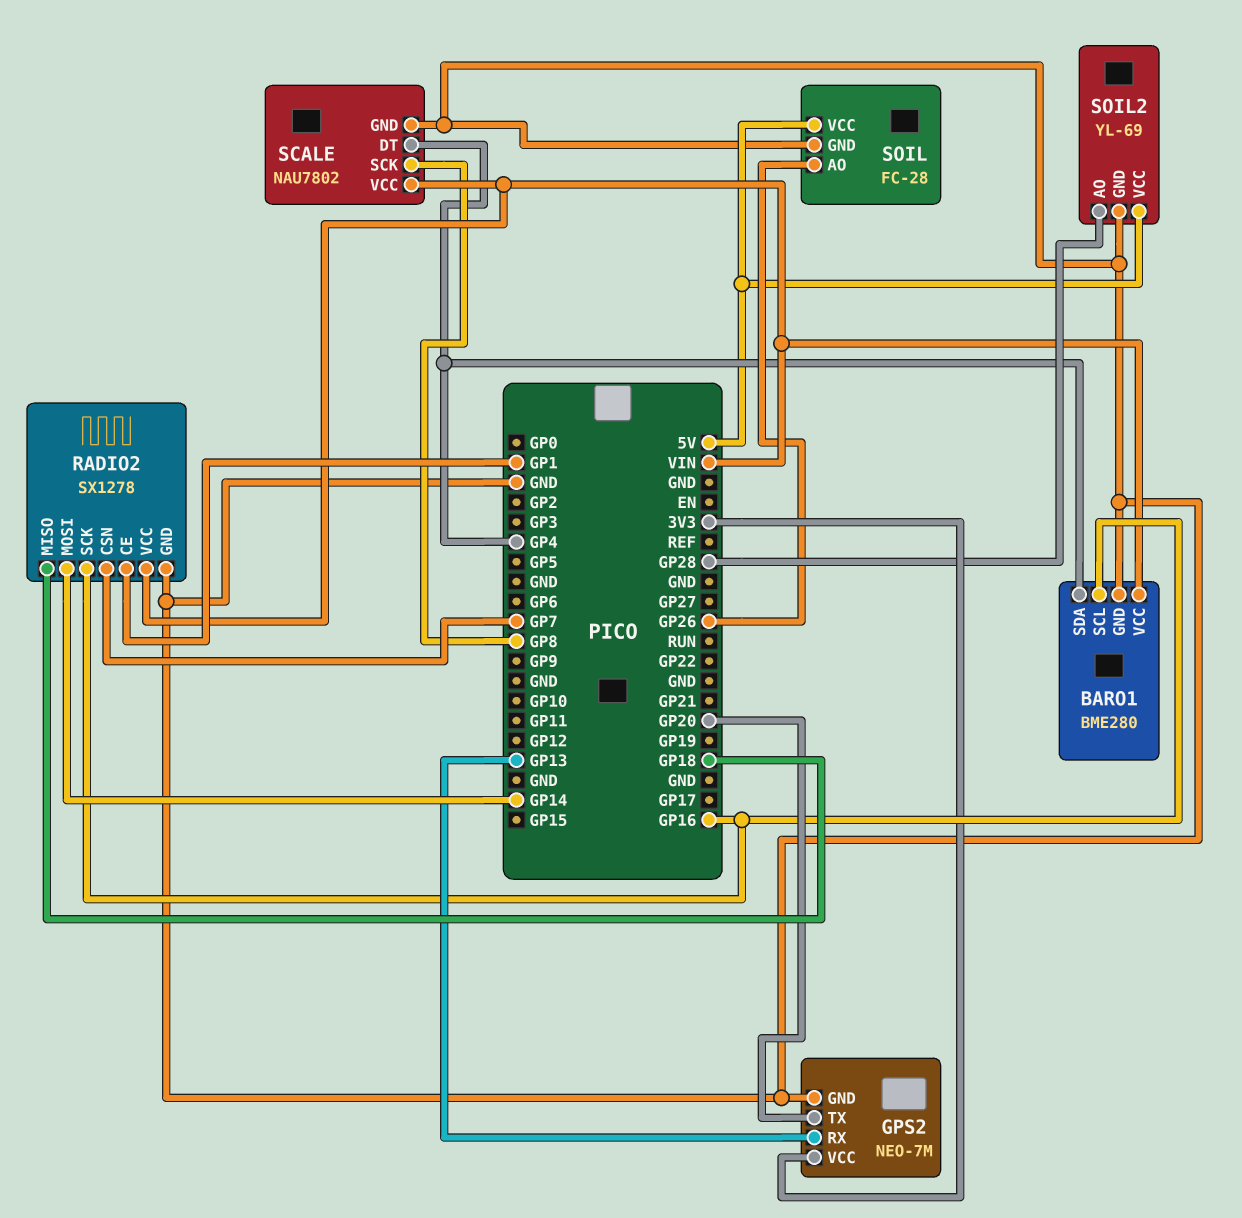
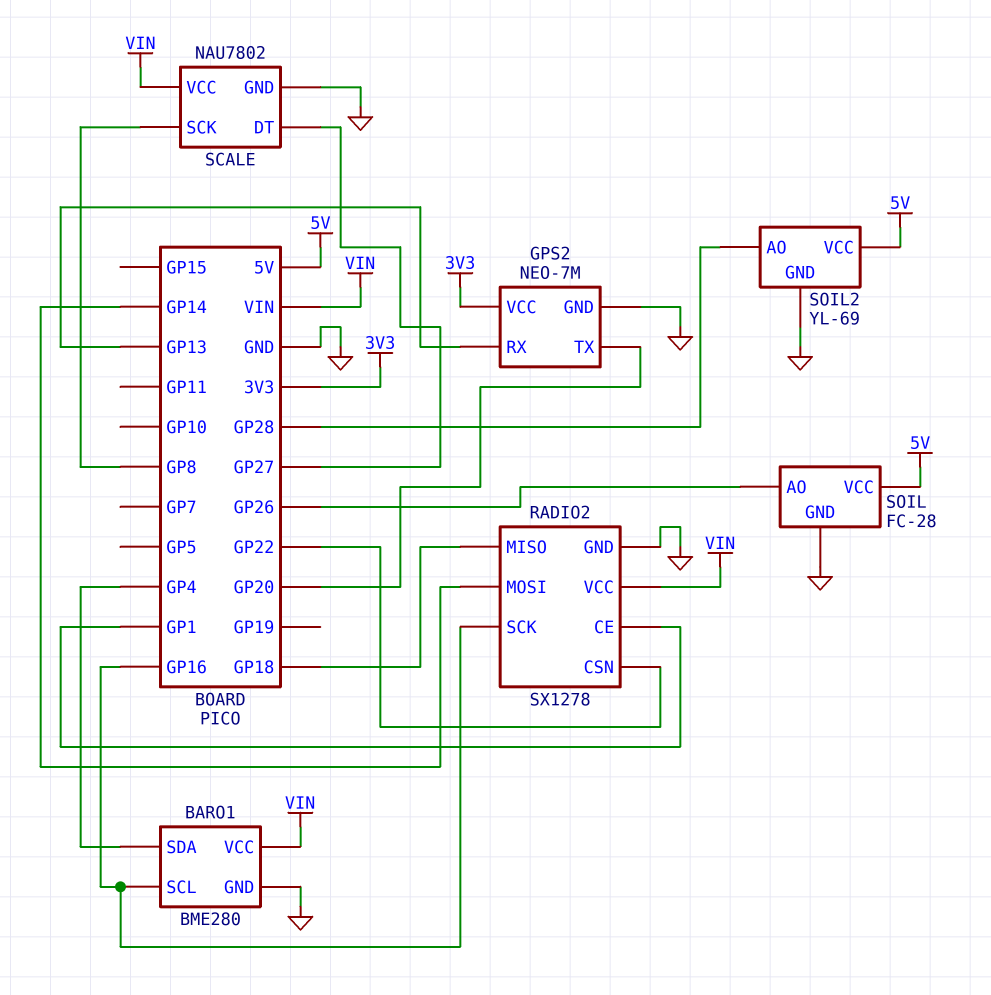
RADIO2 pin CSN: GP7 -> GP22
SCALE pin DT: GP4 -> GP27

